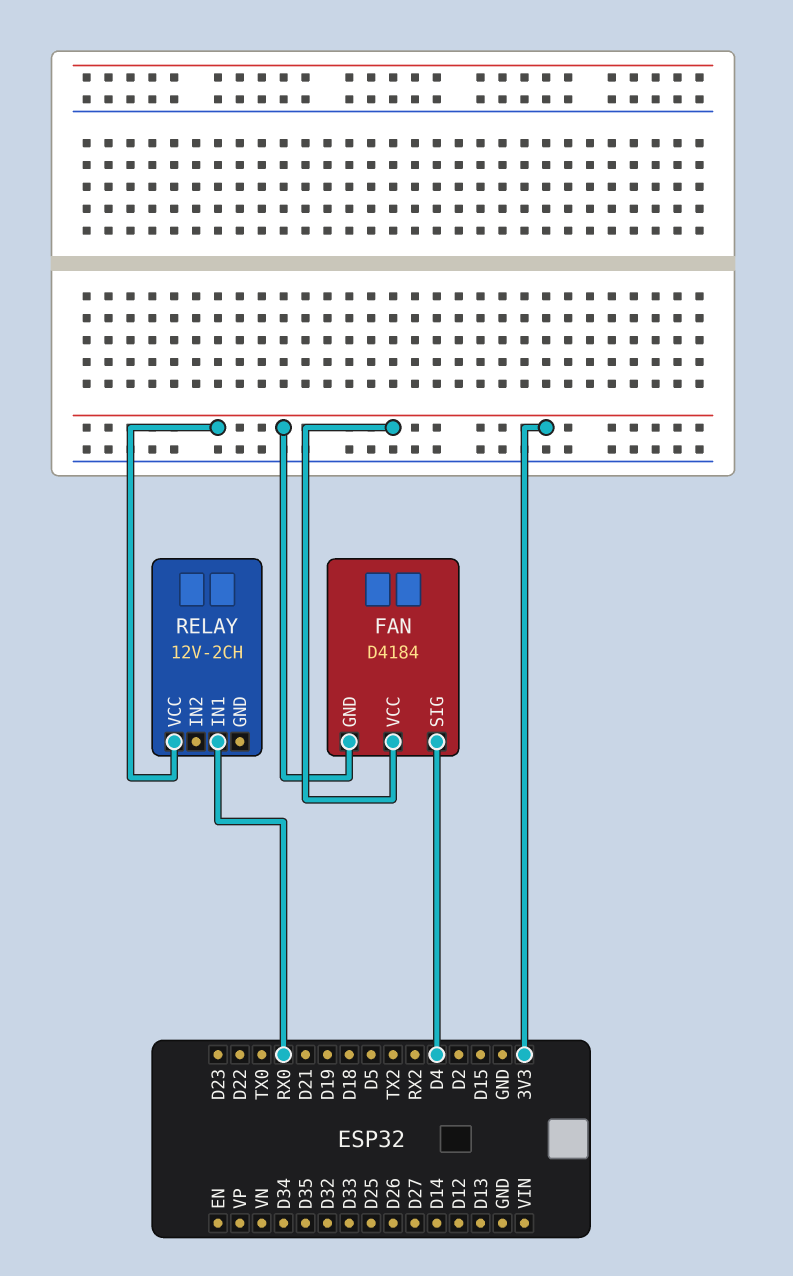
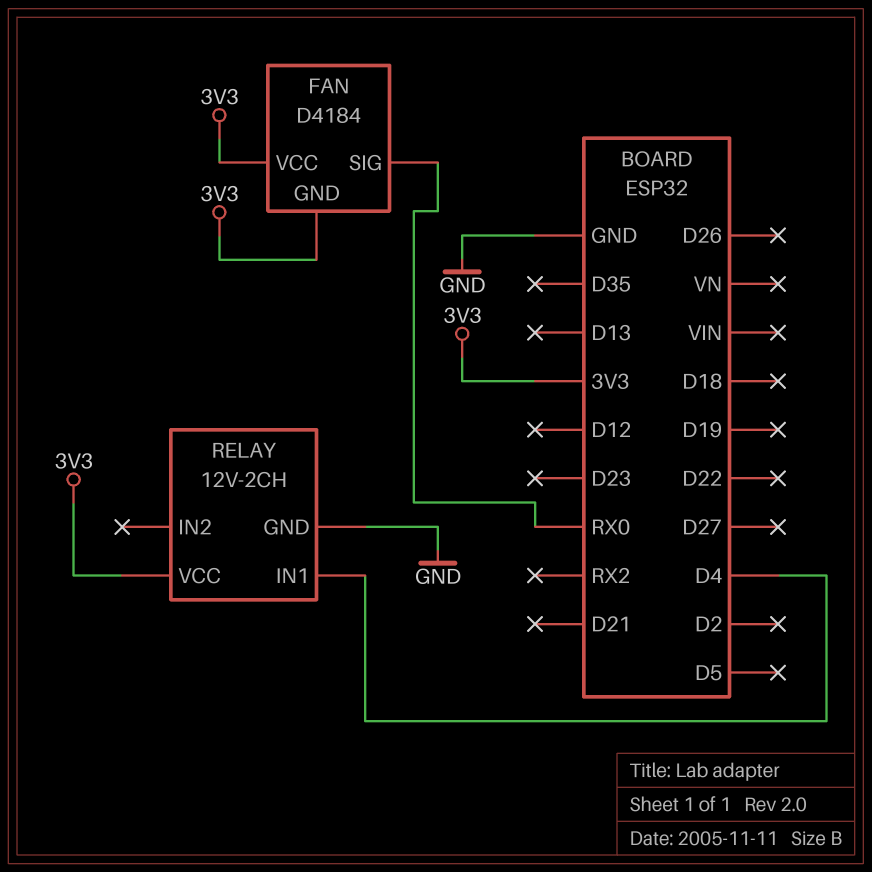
FAN pin SIG: D4 -> RX0
RELAY pin GND: none -> GND
RELAY pin IN1: RX0 -> D4

